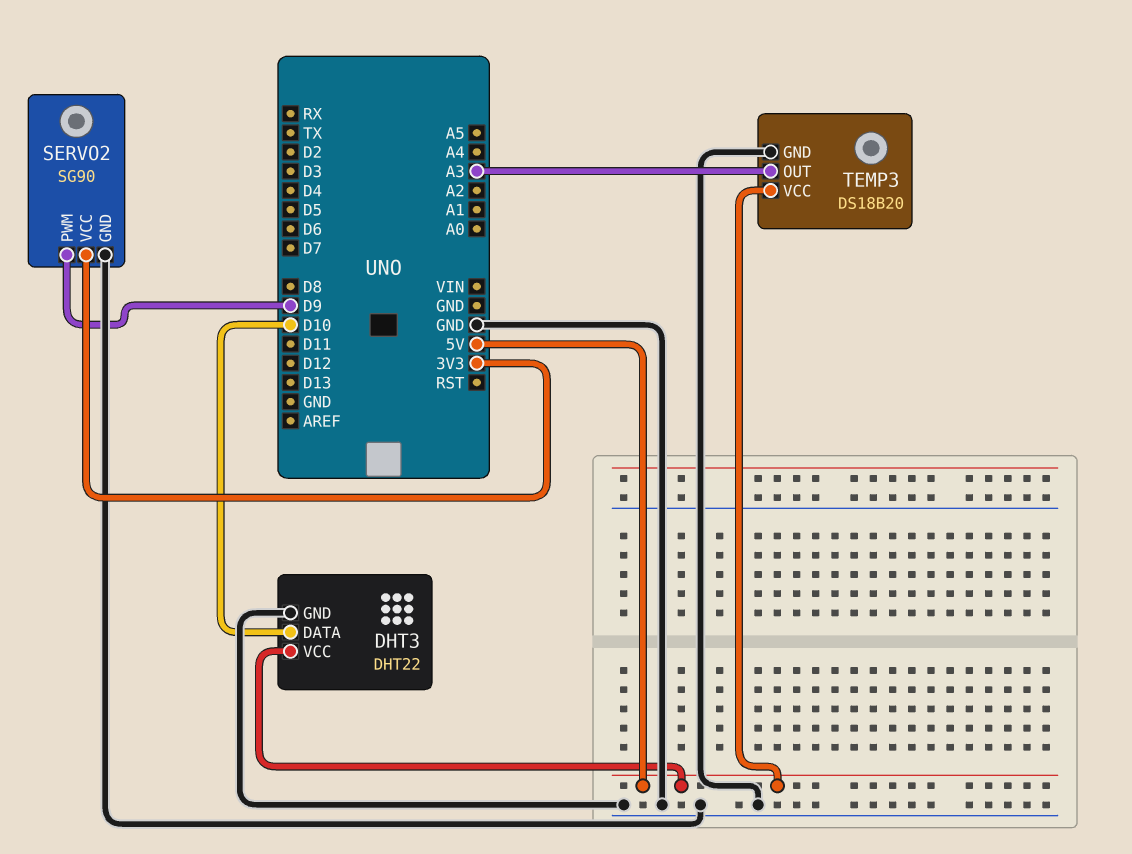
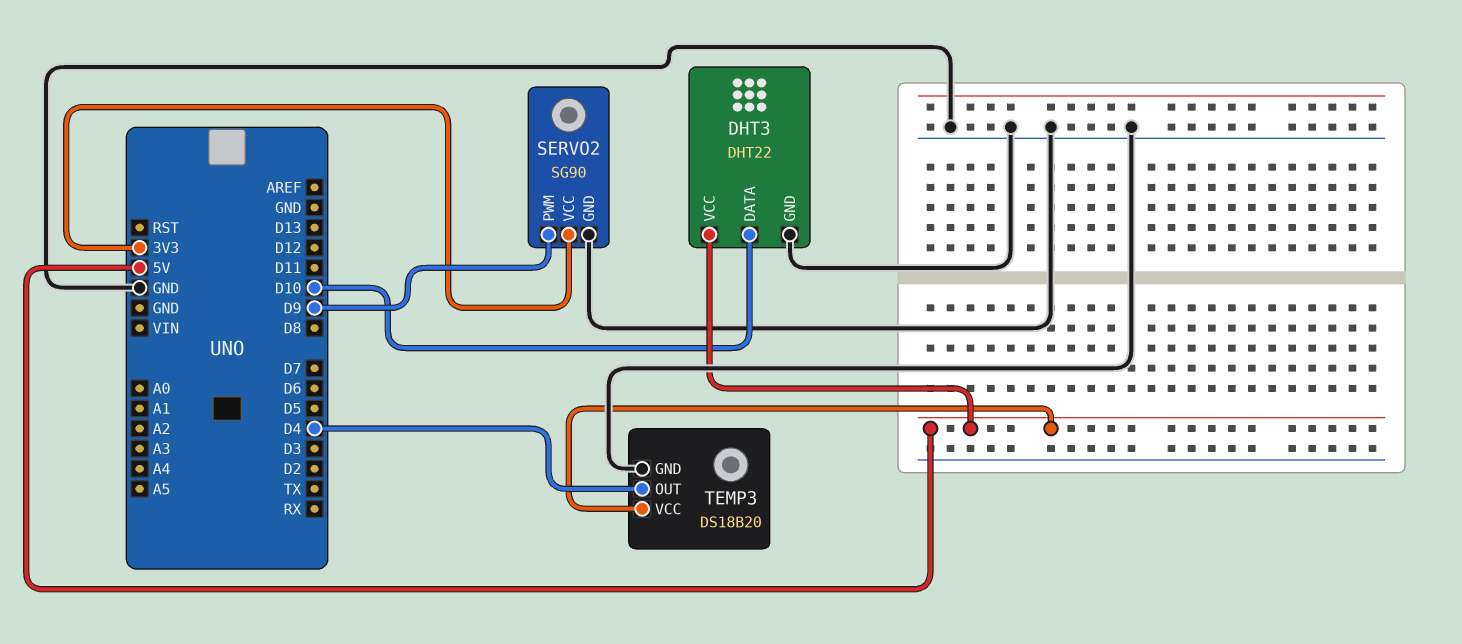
TEMP3 pin OUT: A3 -> D4

